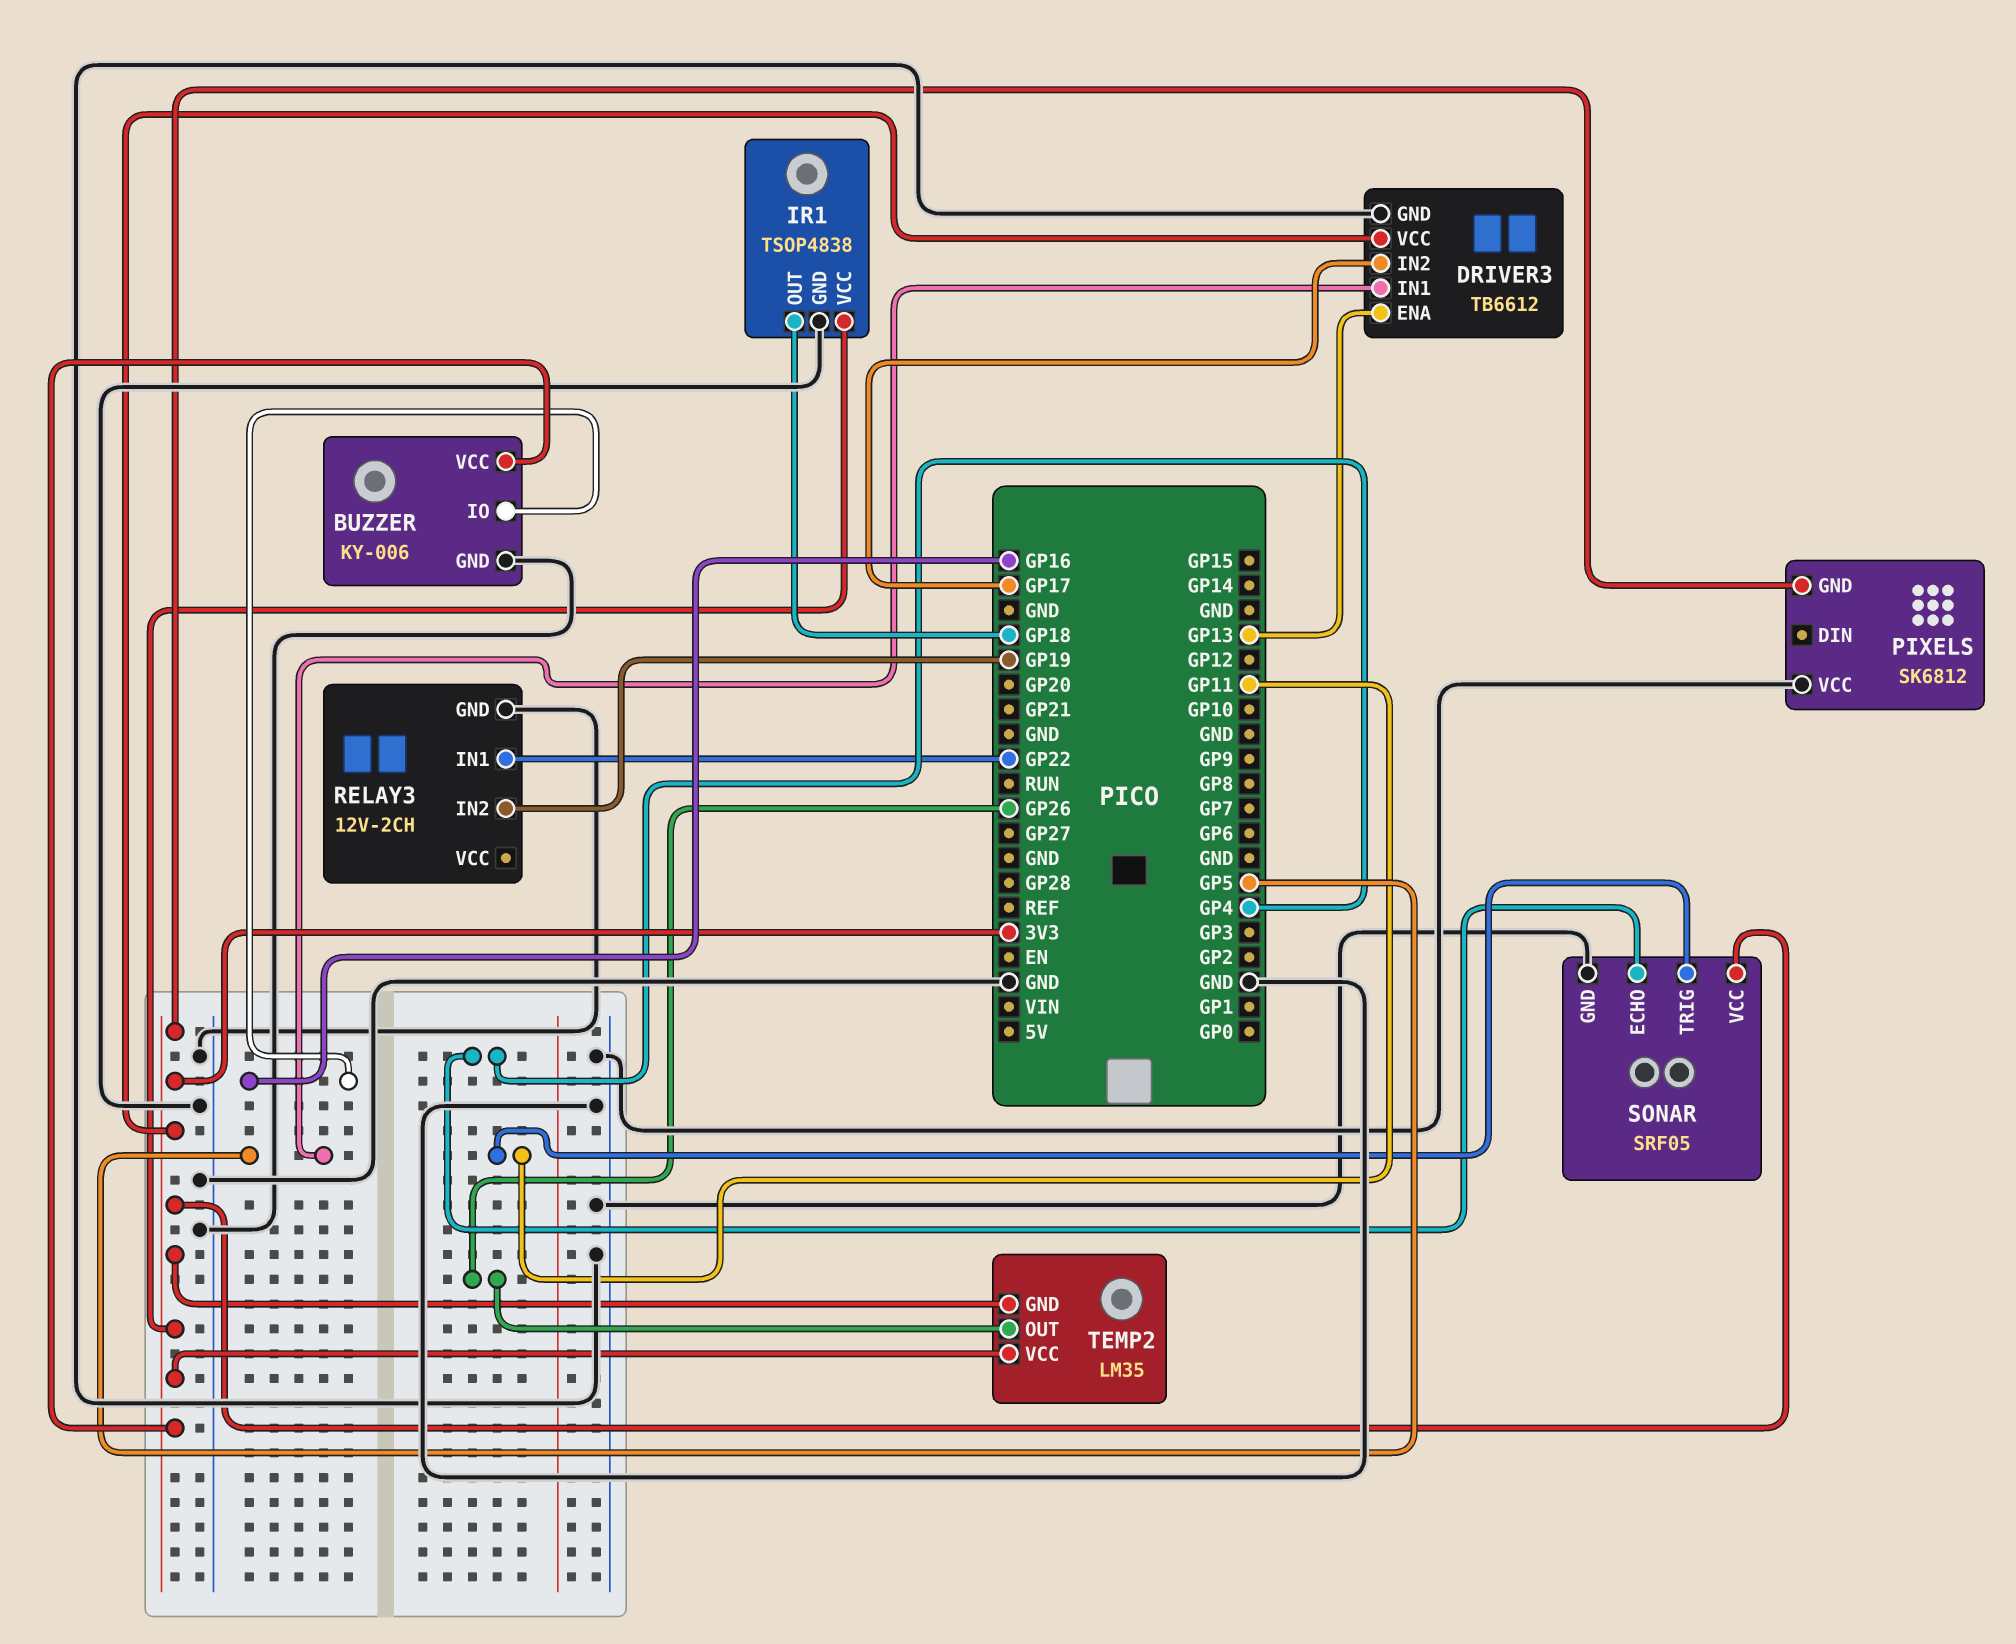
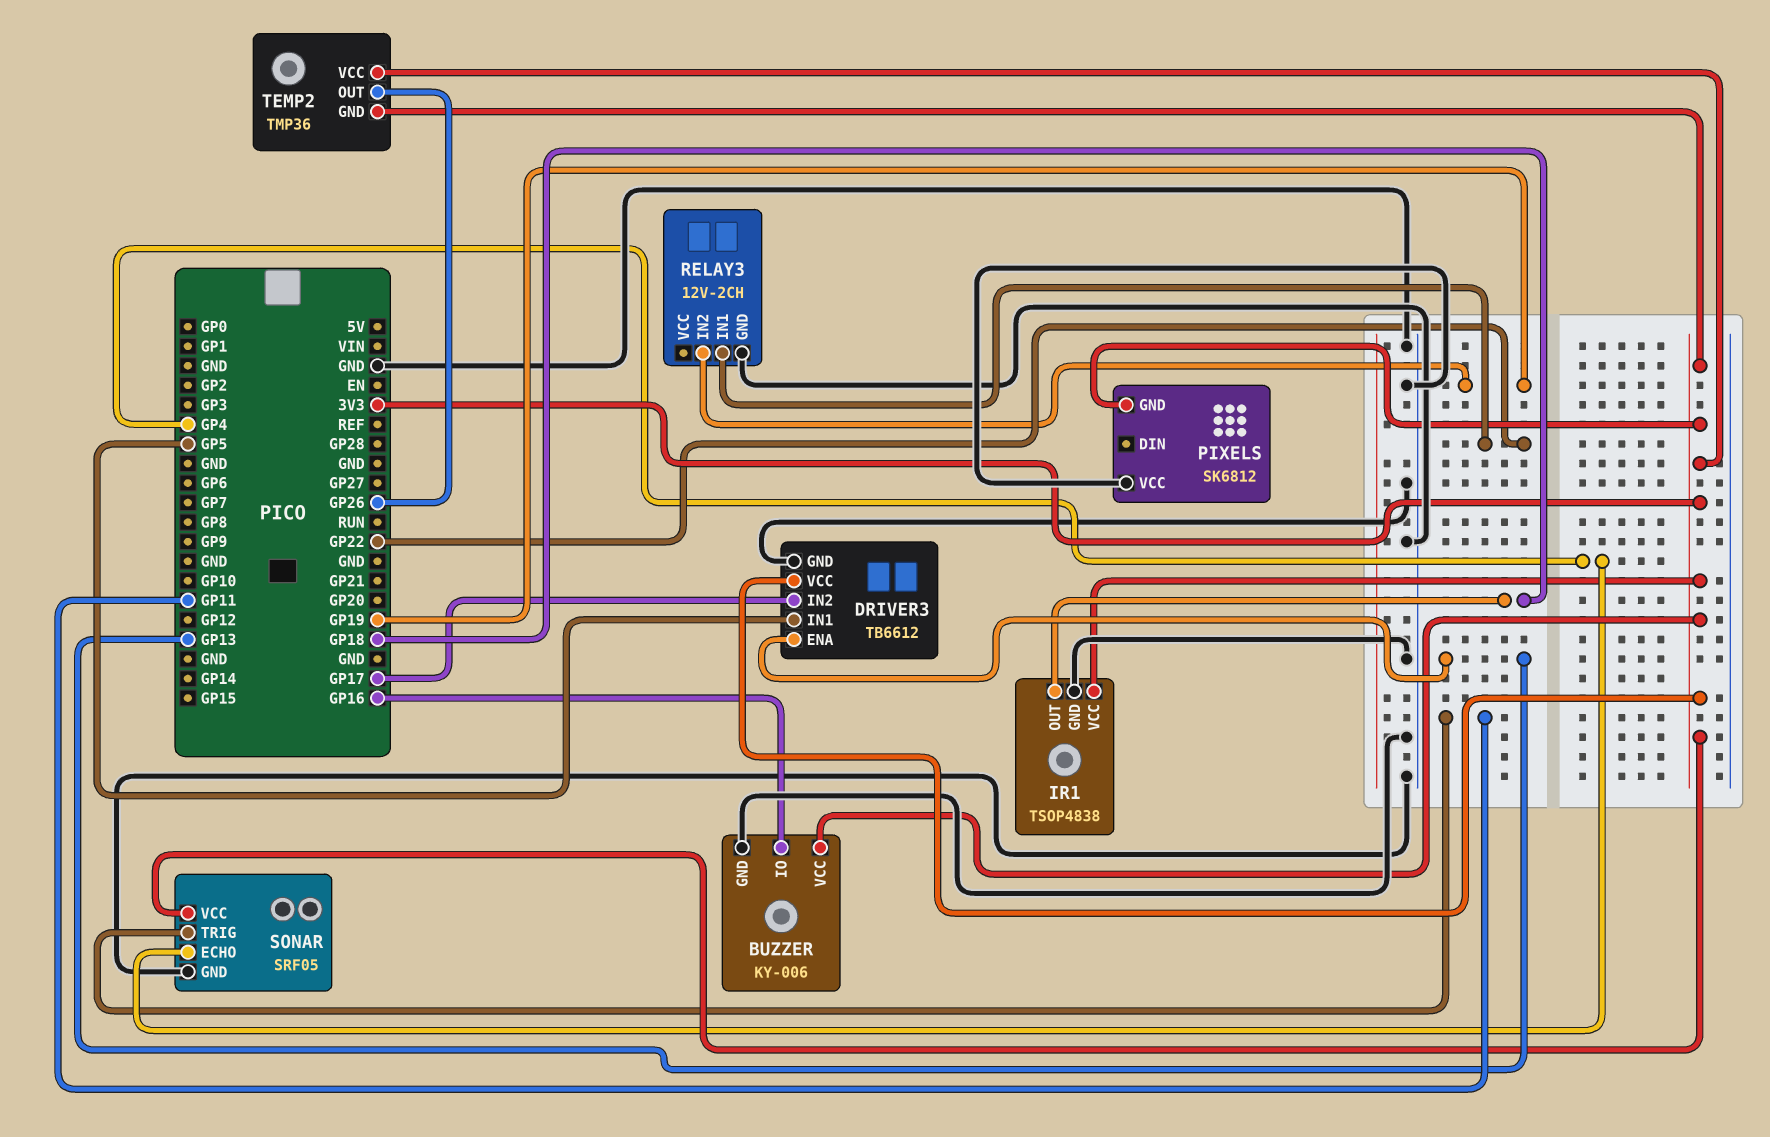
TEMP2: LM35 -> TMP36

